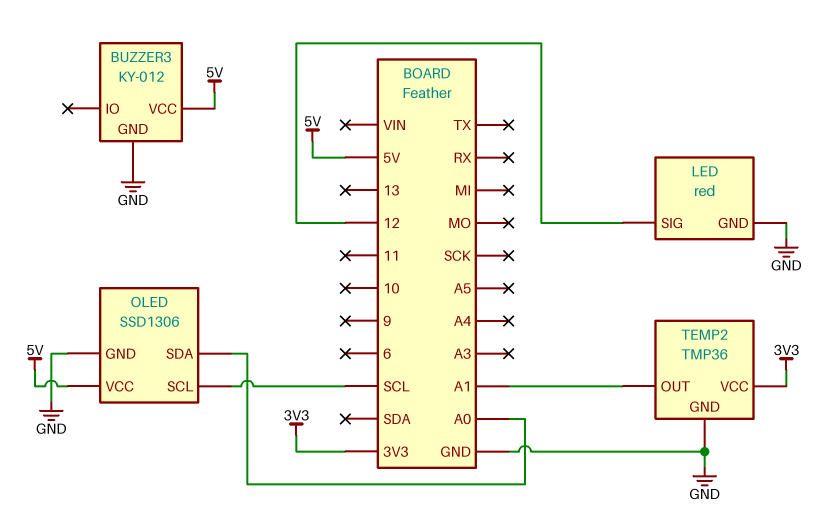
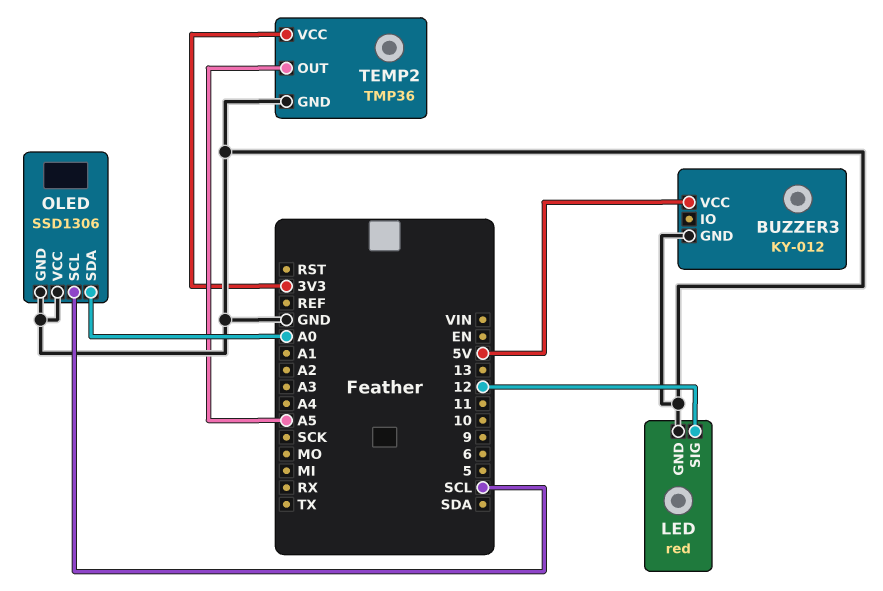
OLED pin VCC: 5V -> GND
TEMP2 pin OUT: A1 -> A5

